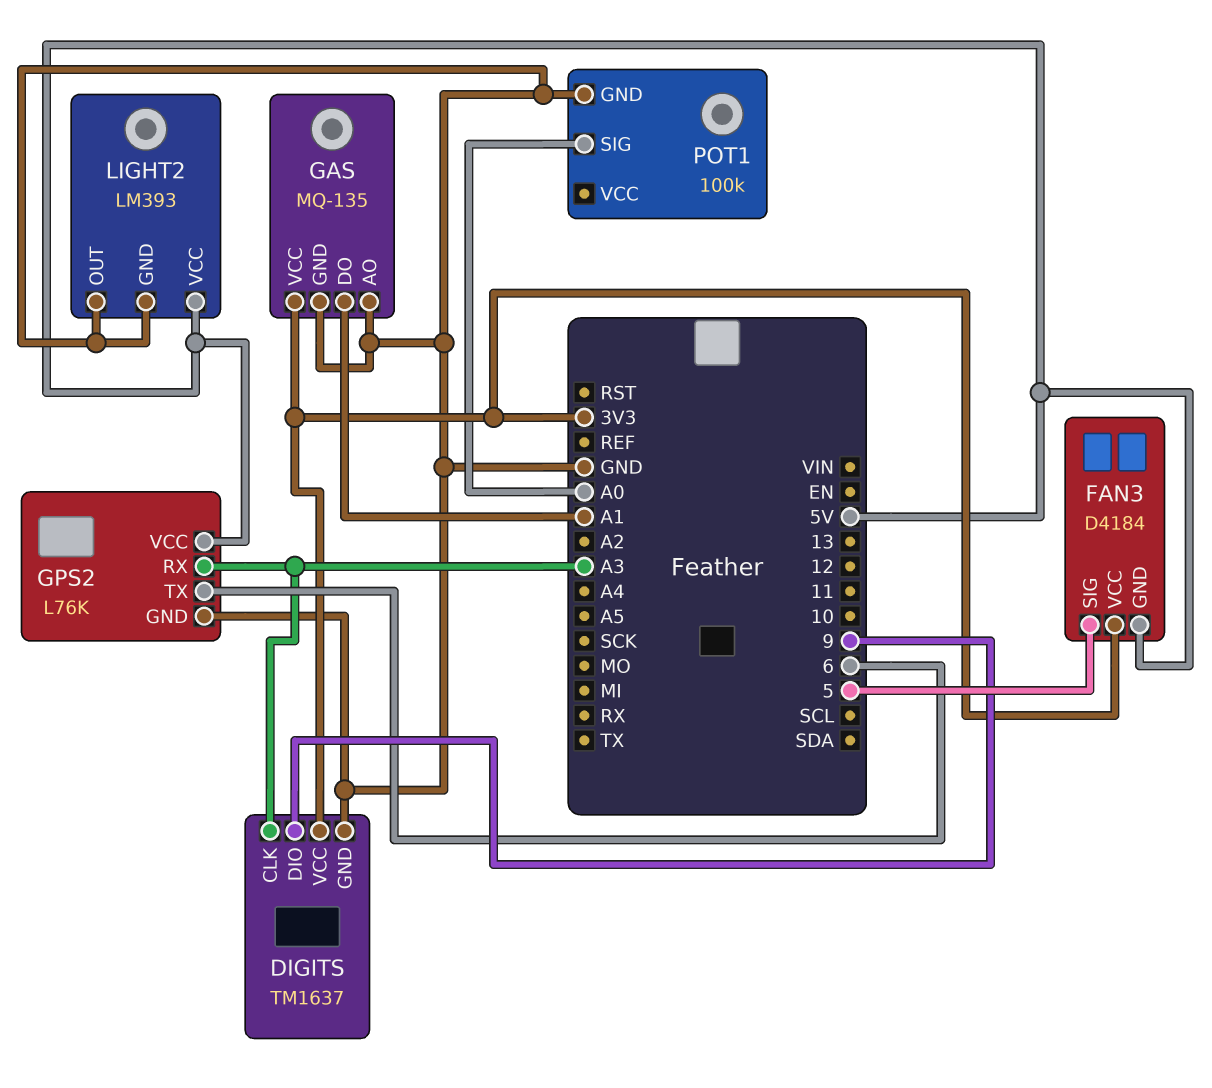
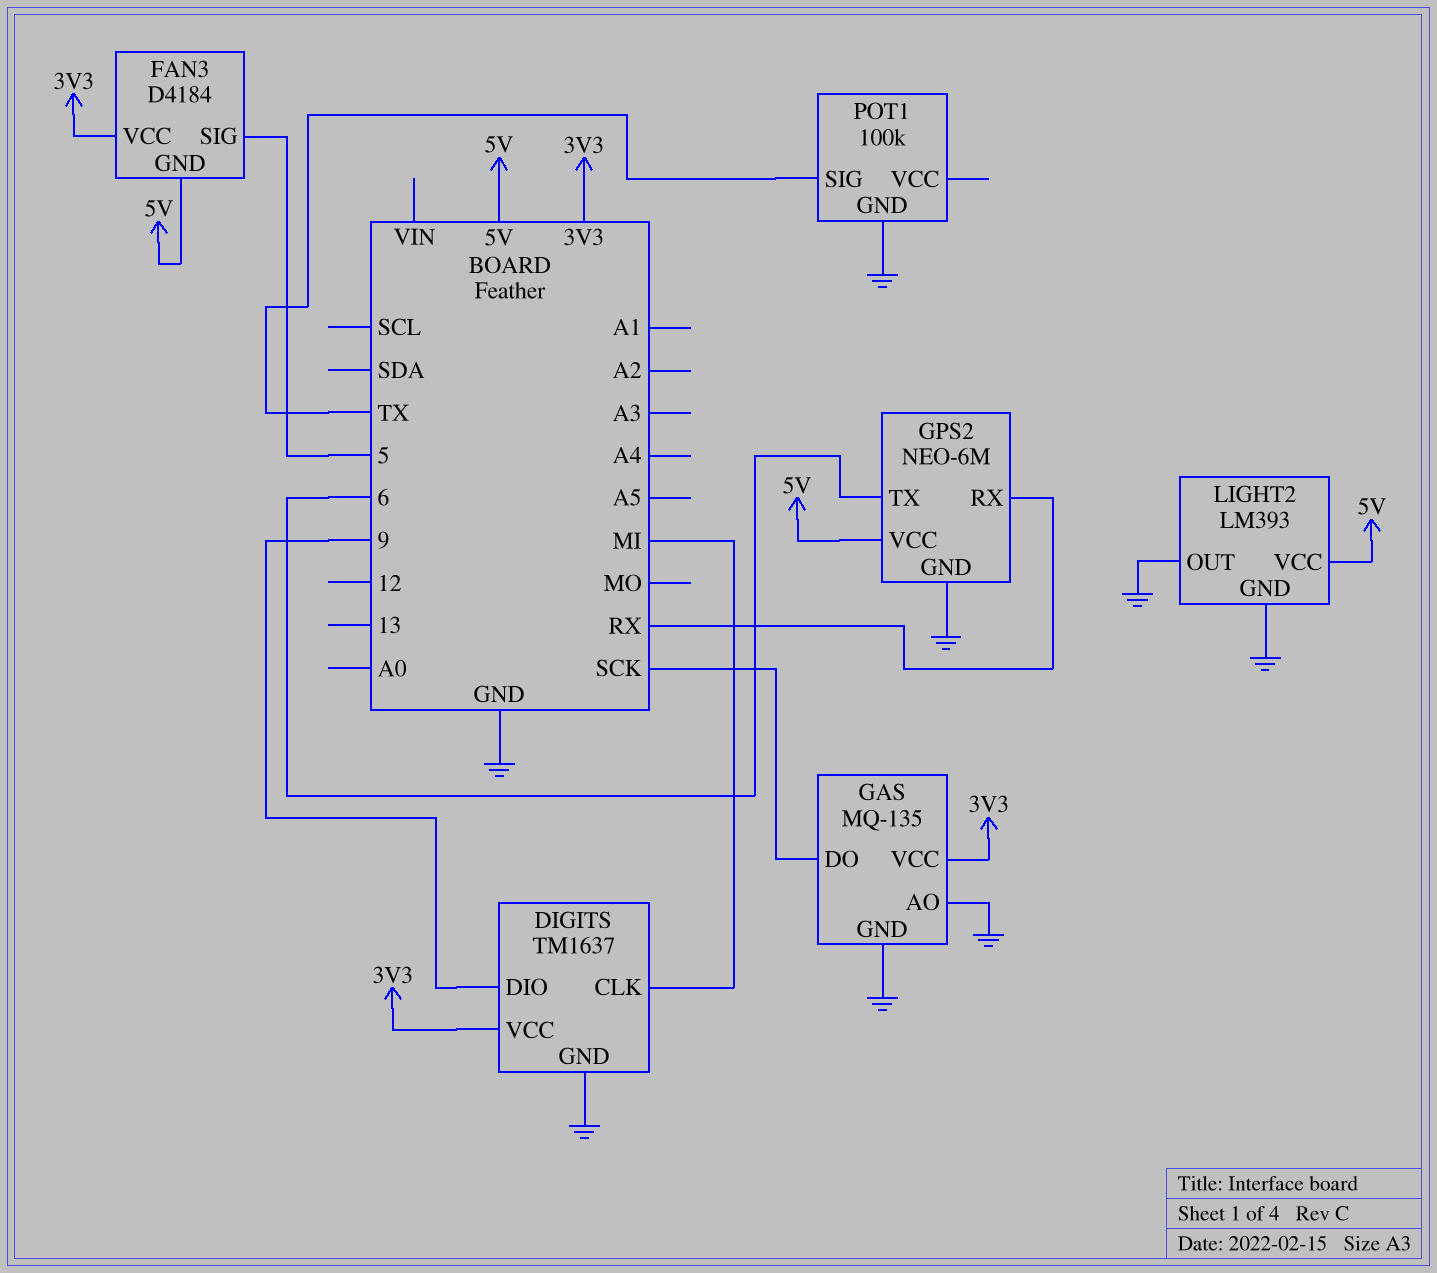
DIGITS pin CLK: A3 -> MI
GAS pin DO: A1 -> SCK
GPS2: L76K -> NEO-6M
GPS2 pin RX: A3 -> RX
POT1 pin SIG: A0 -> TX

